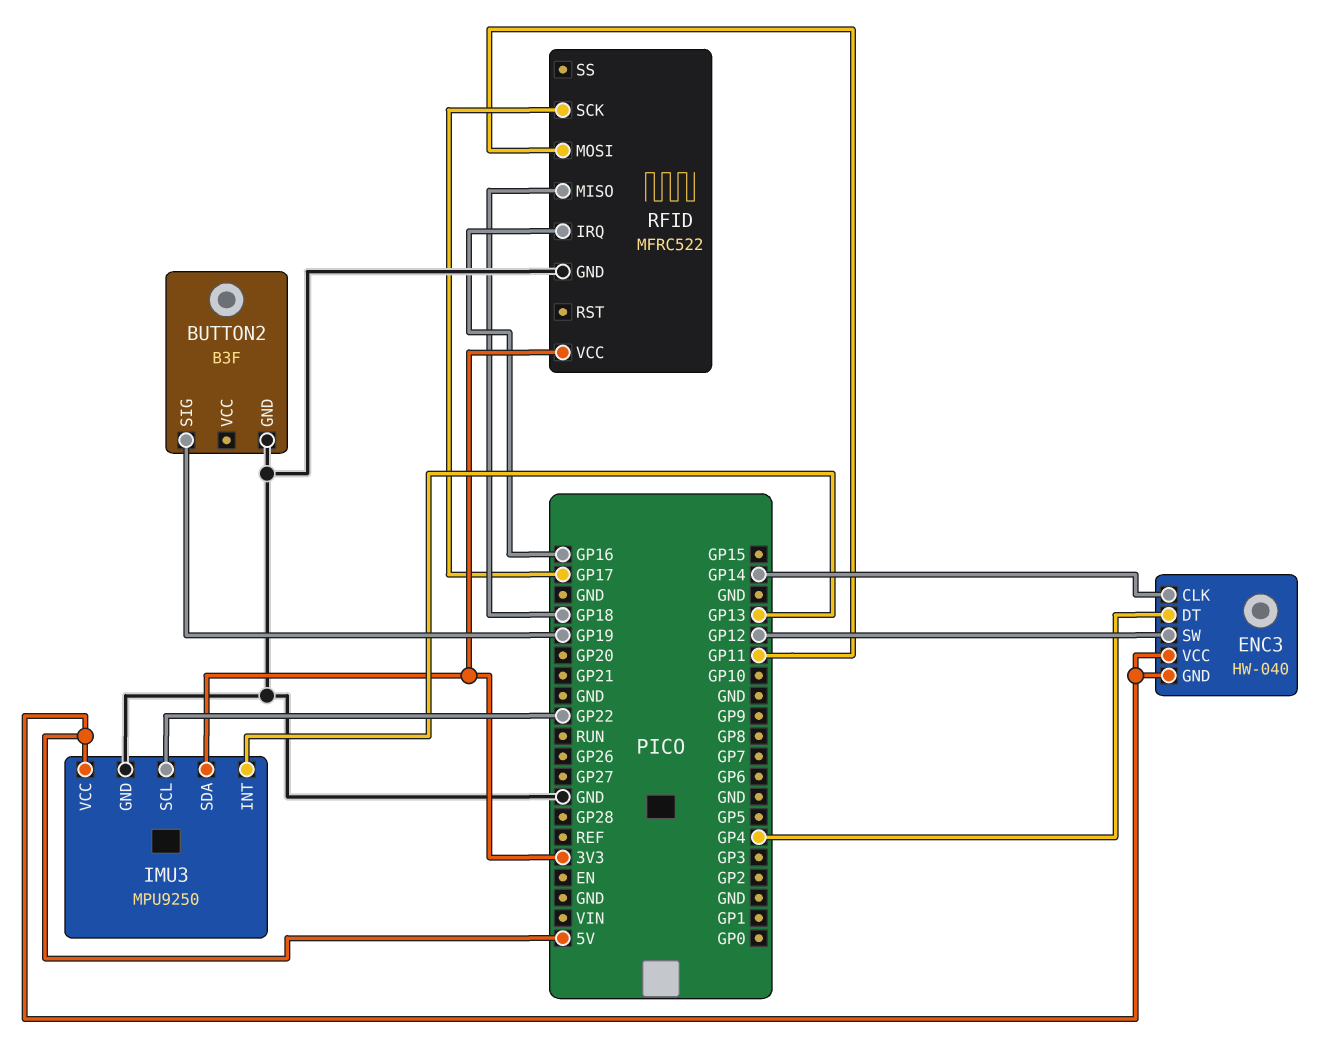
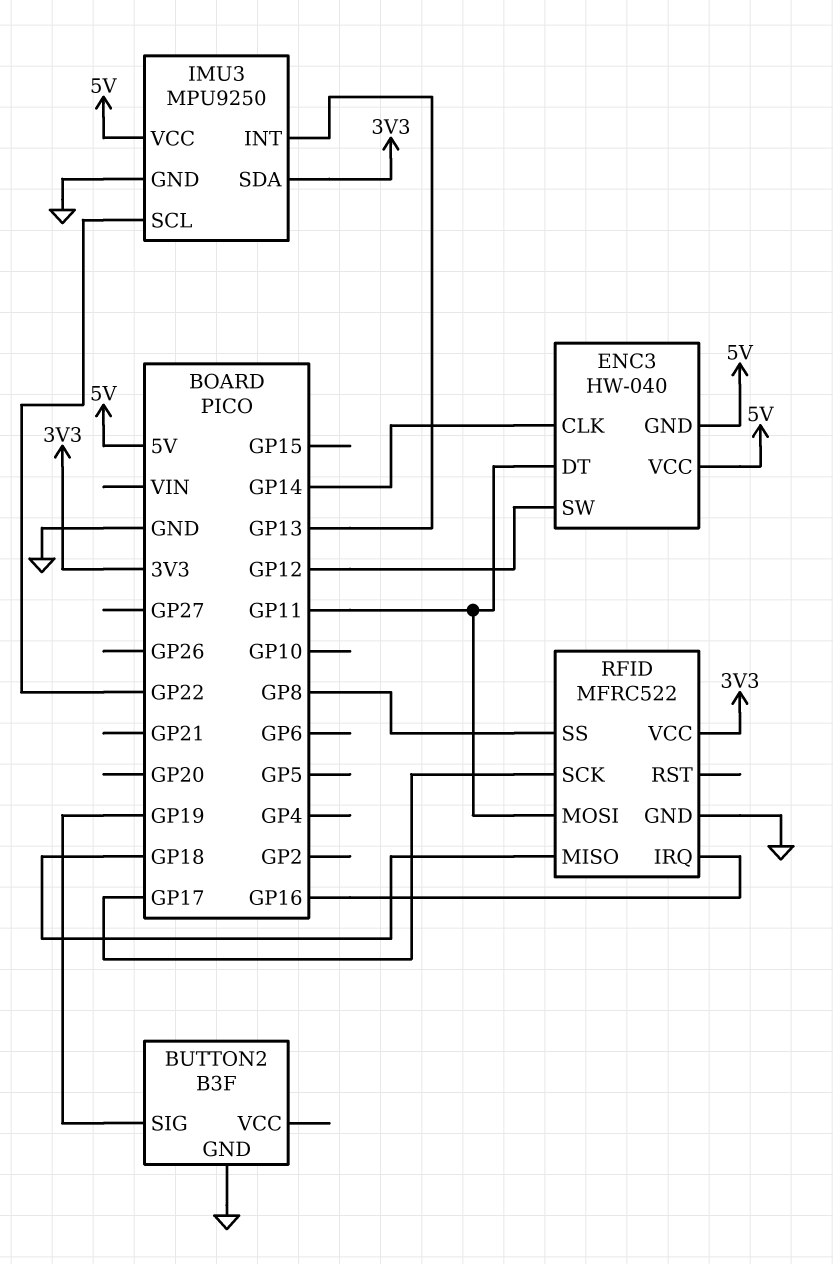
ENC3 pin DT: GP4 -> GP11
RFID pin SS: none -> GP8

